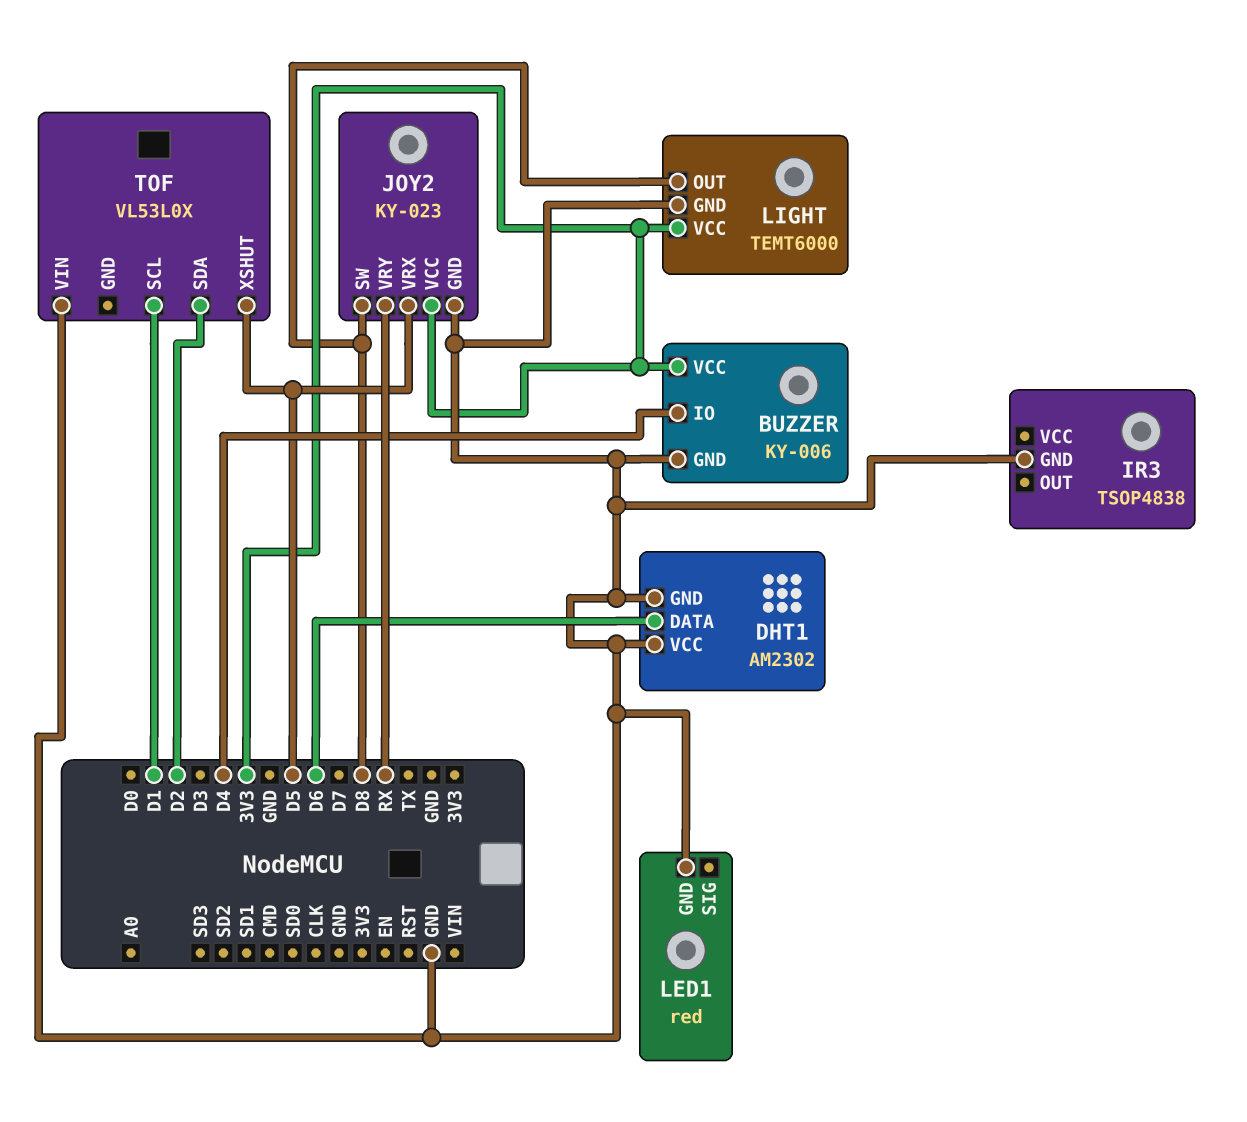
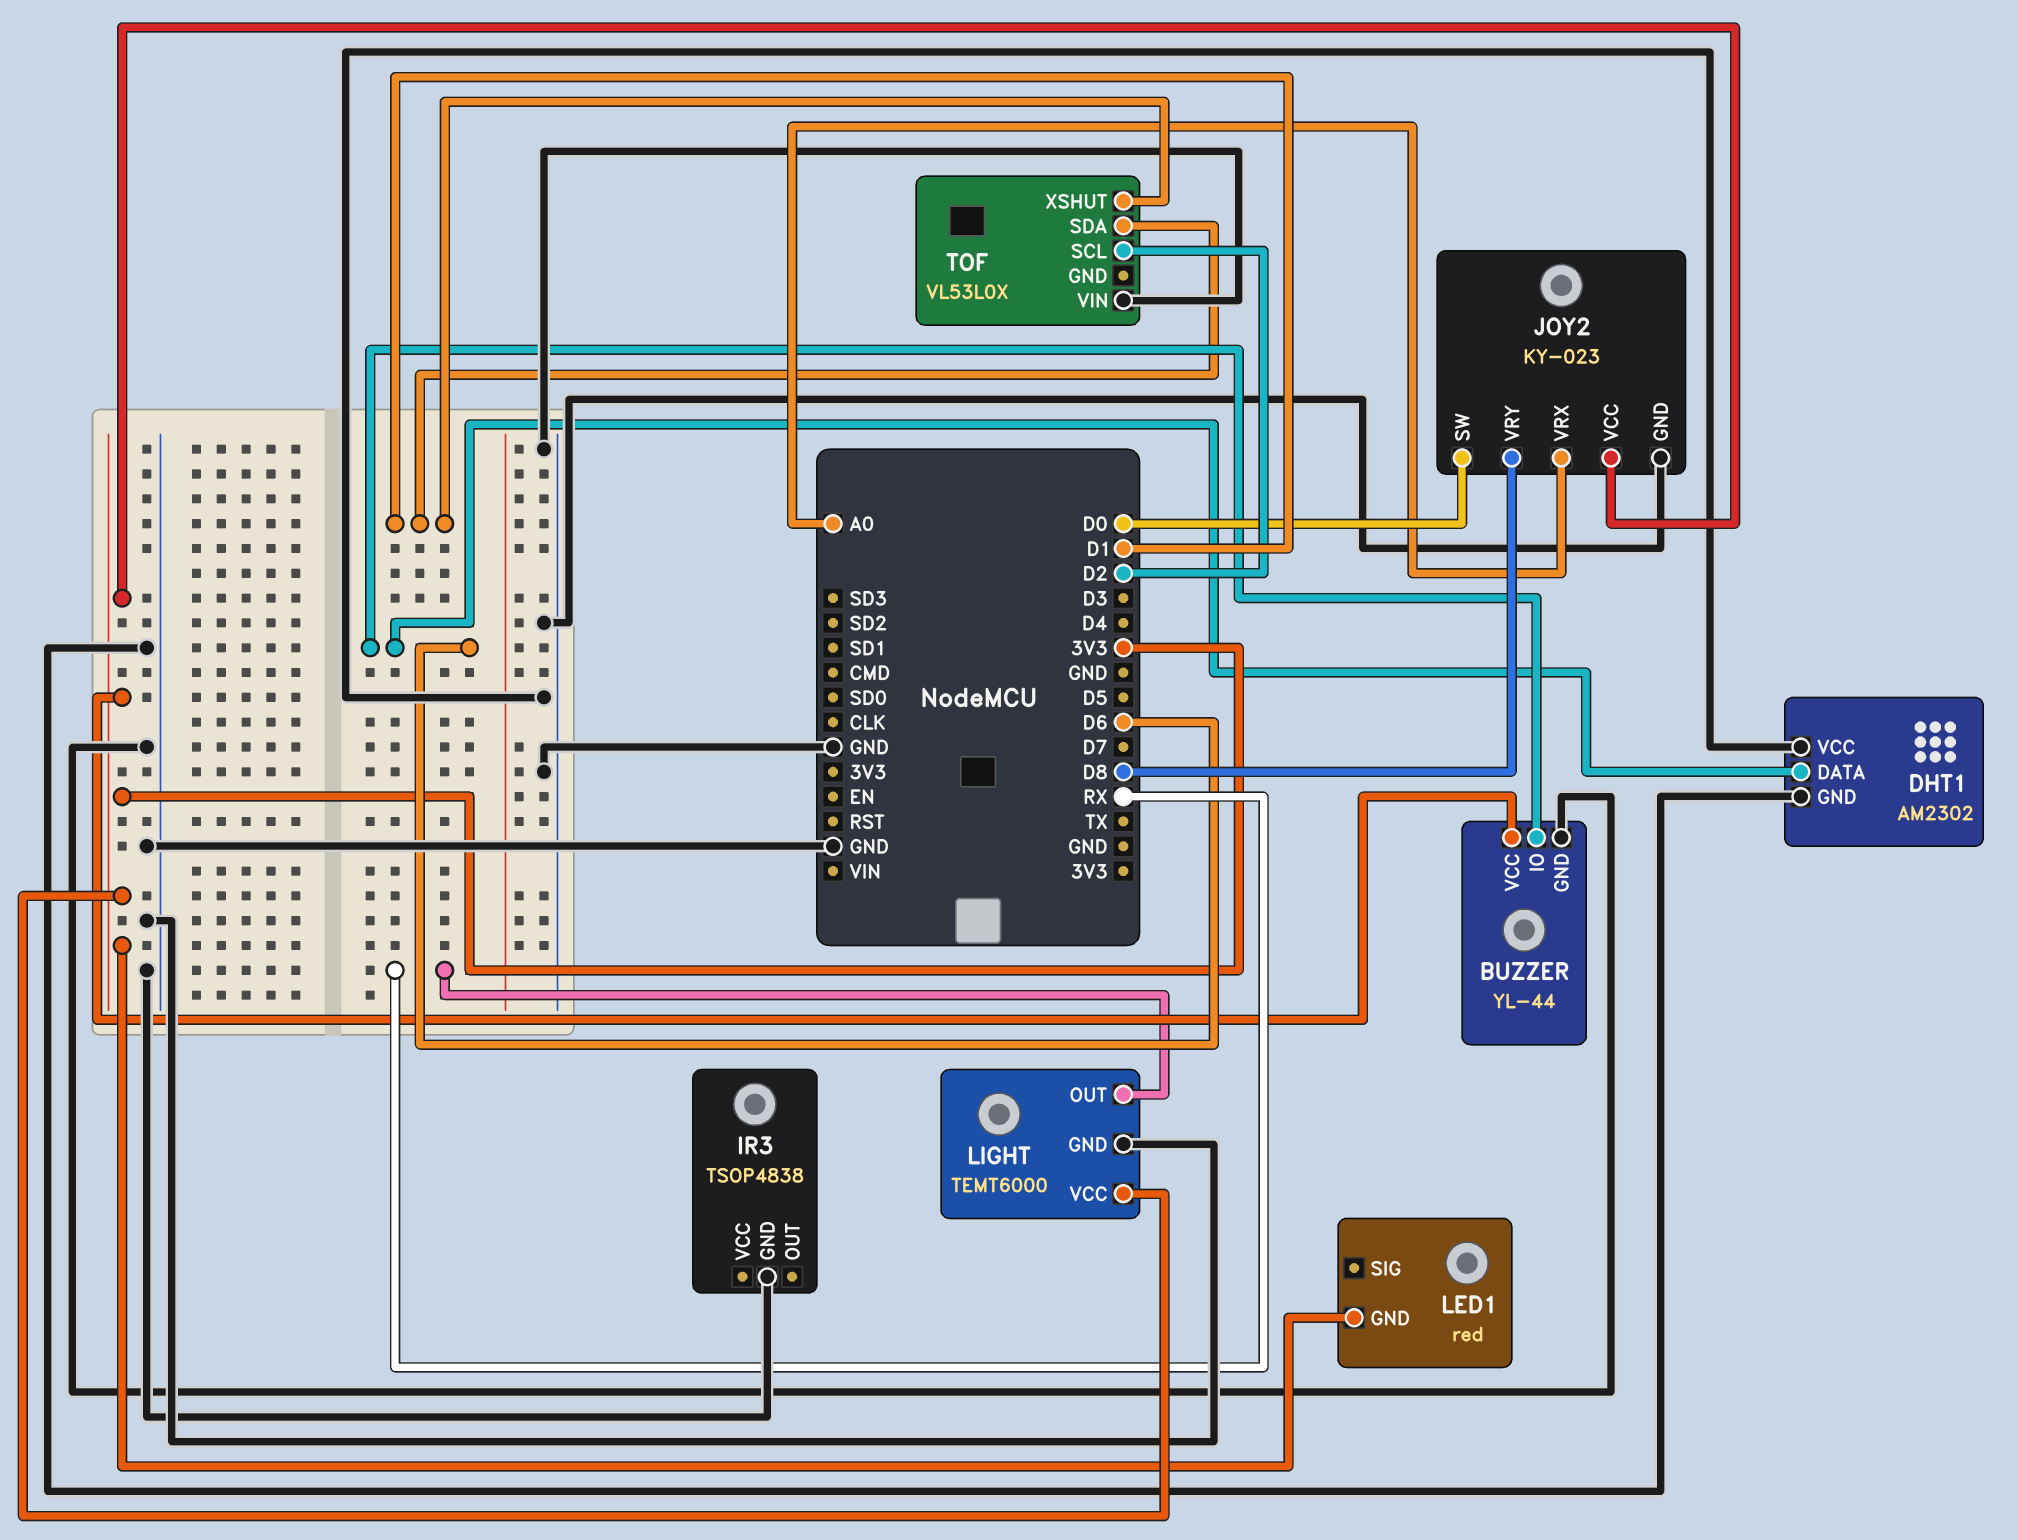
BUZZER: KY-006 -> YL-44
BUZZER pin IO: D4 -> D6
JOY2 pin SW: D8 -> D0
JOY2 pin VRX: D5 -> A0
JOY2 pin VRY: RX -> D8
LED1 pin GND: GND -> 3V3
LIGHT pin OUT: D8 -> RX
TOF pin SCL: D1 -> D2
TOF pin SDA: D2 -> D1
TOF pin XSHUT: D5 -> D1

